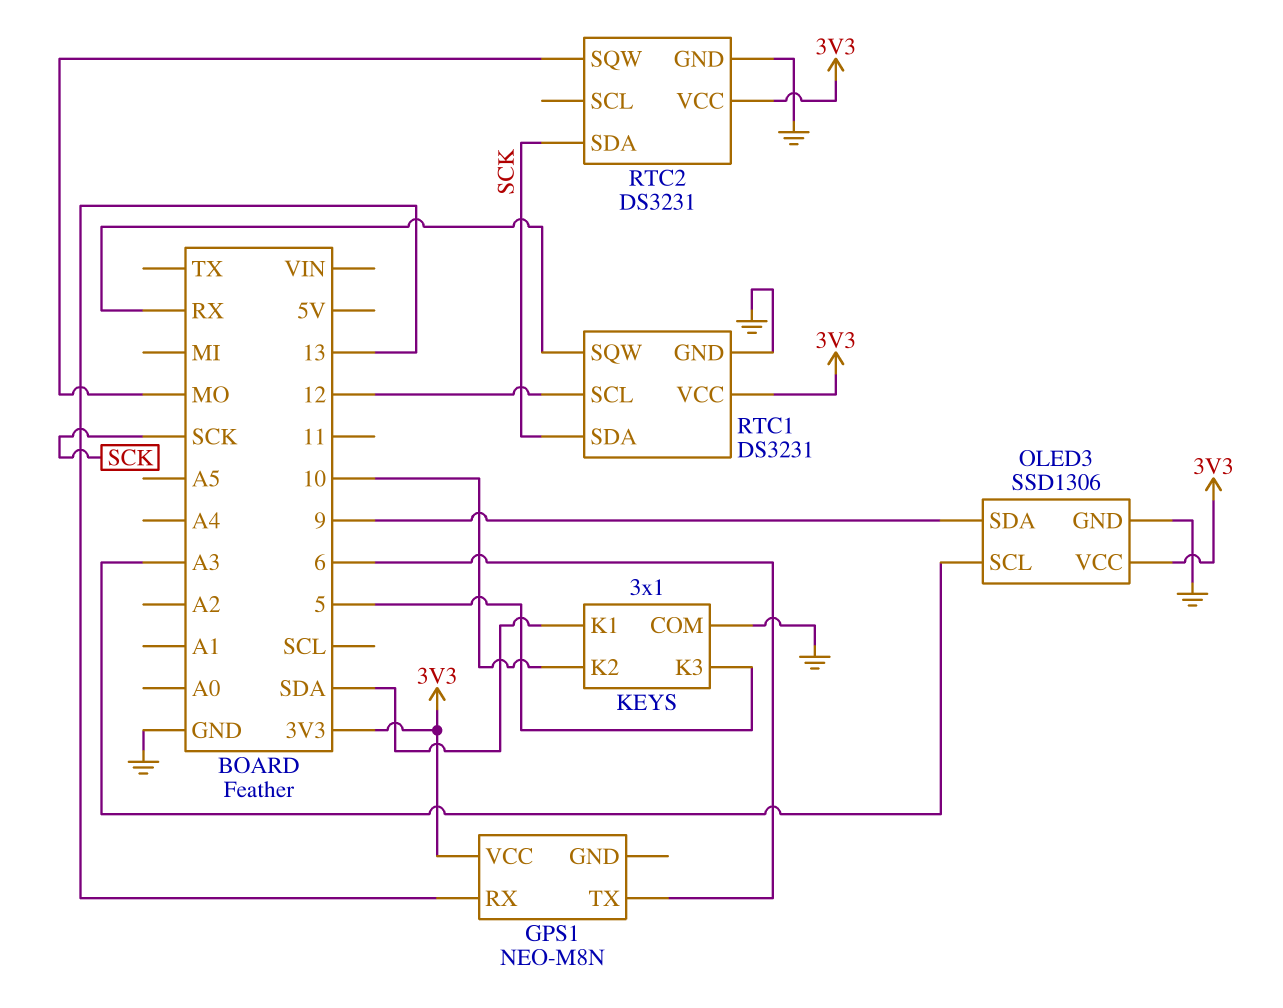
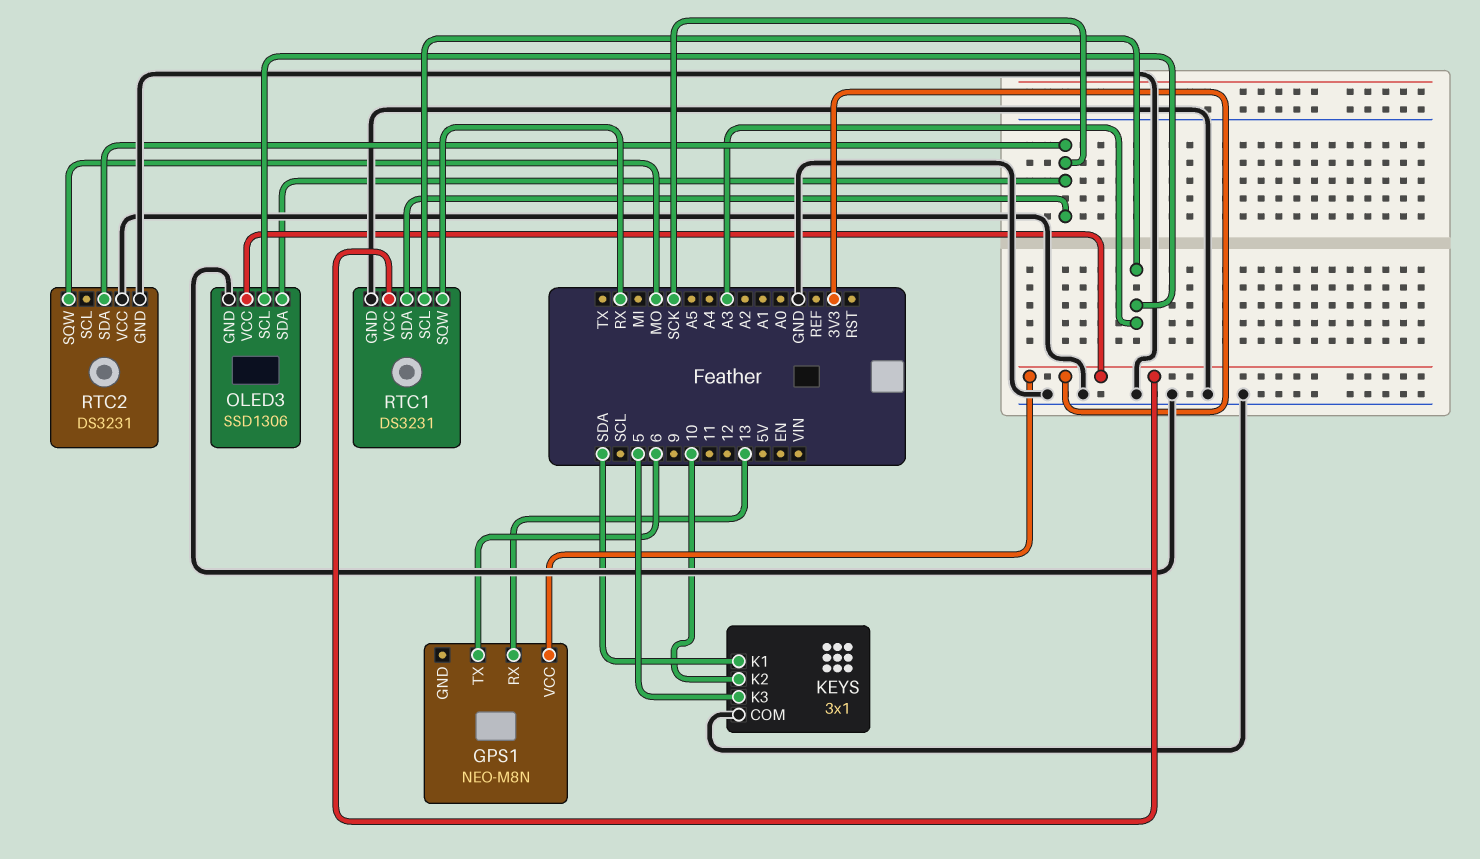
OLED3 pin SDA: 9 -> SCK
RTC1 pin SCL: 12 -> A3
RTC2 pin VCC: 3V3 -> GND

